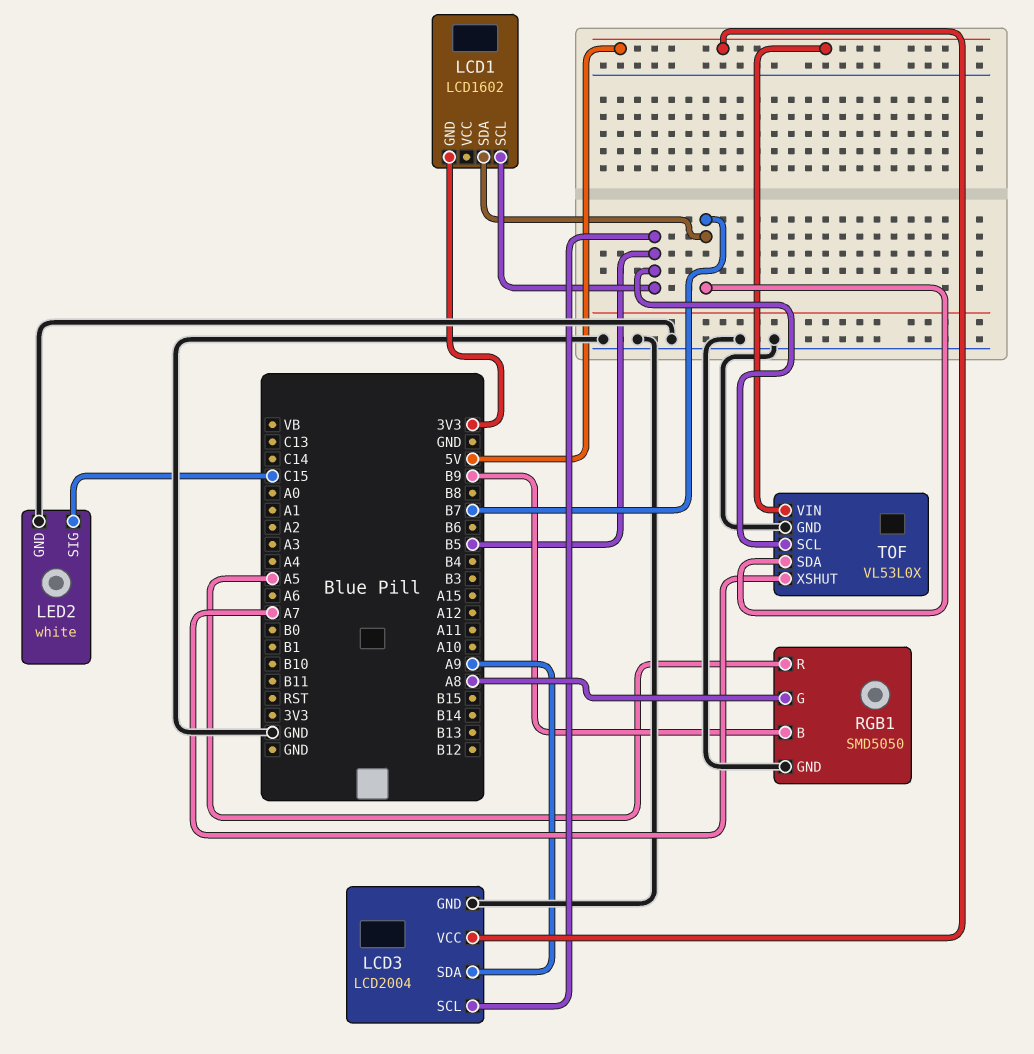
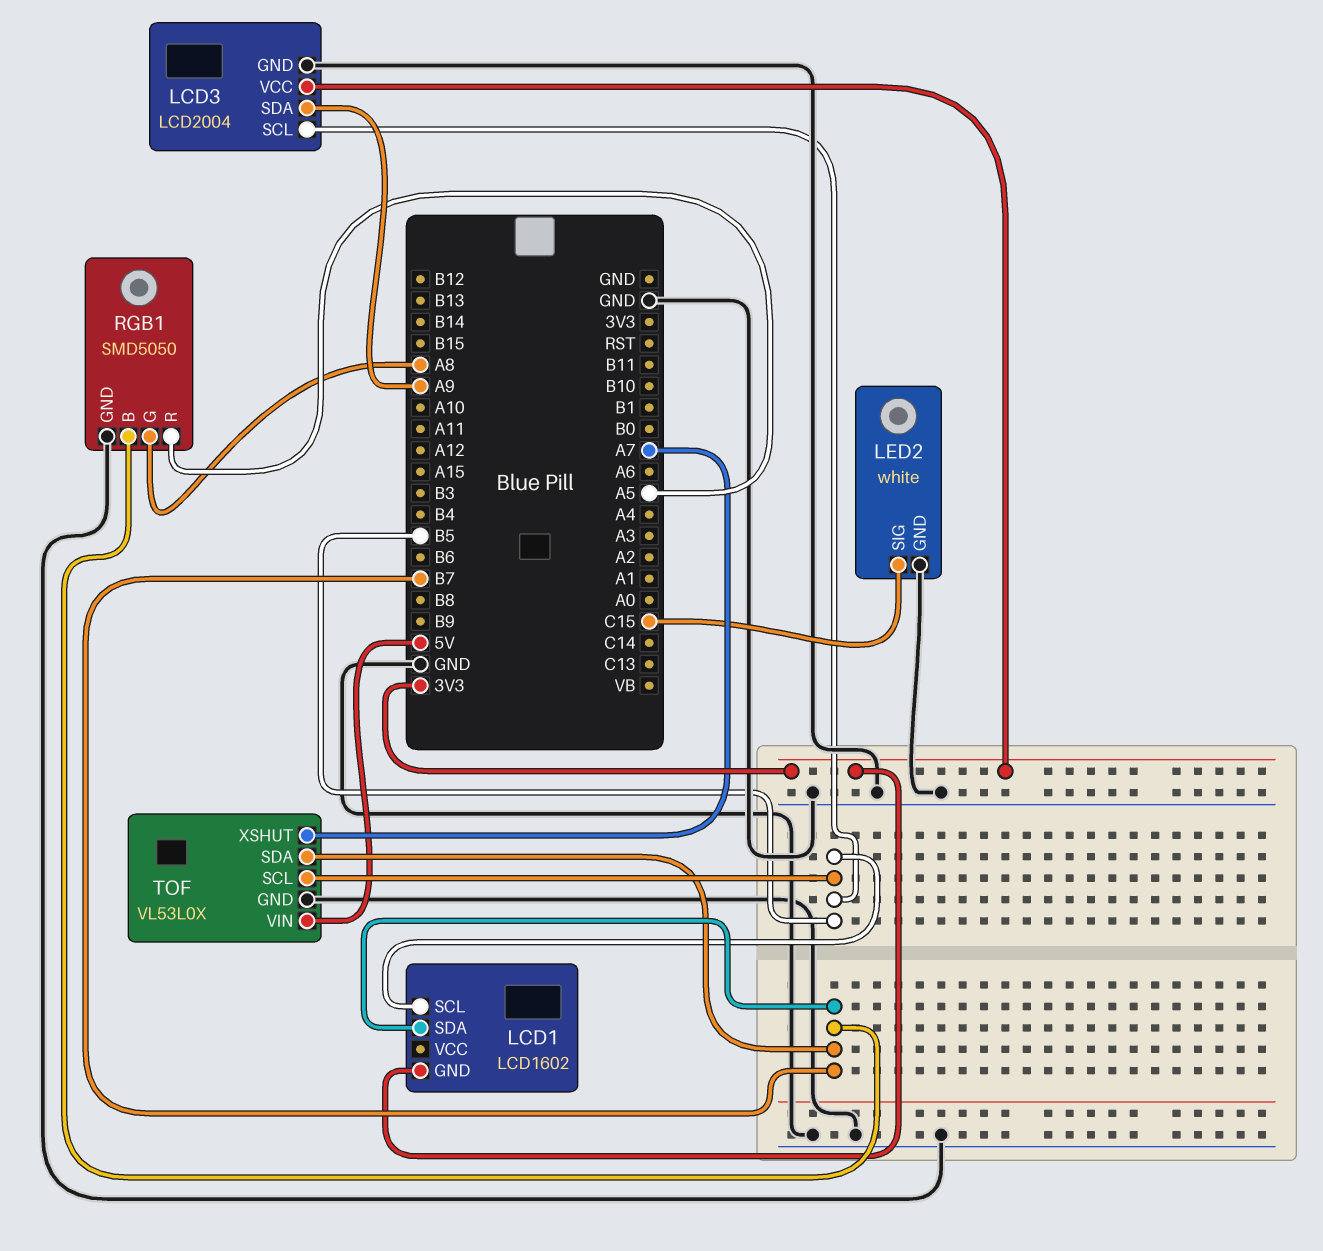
LCD3 pin VCC: 5V -> 3V3
RGB1 pin B: B9 -> B7

